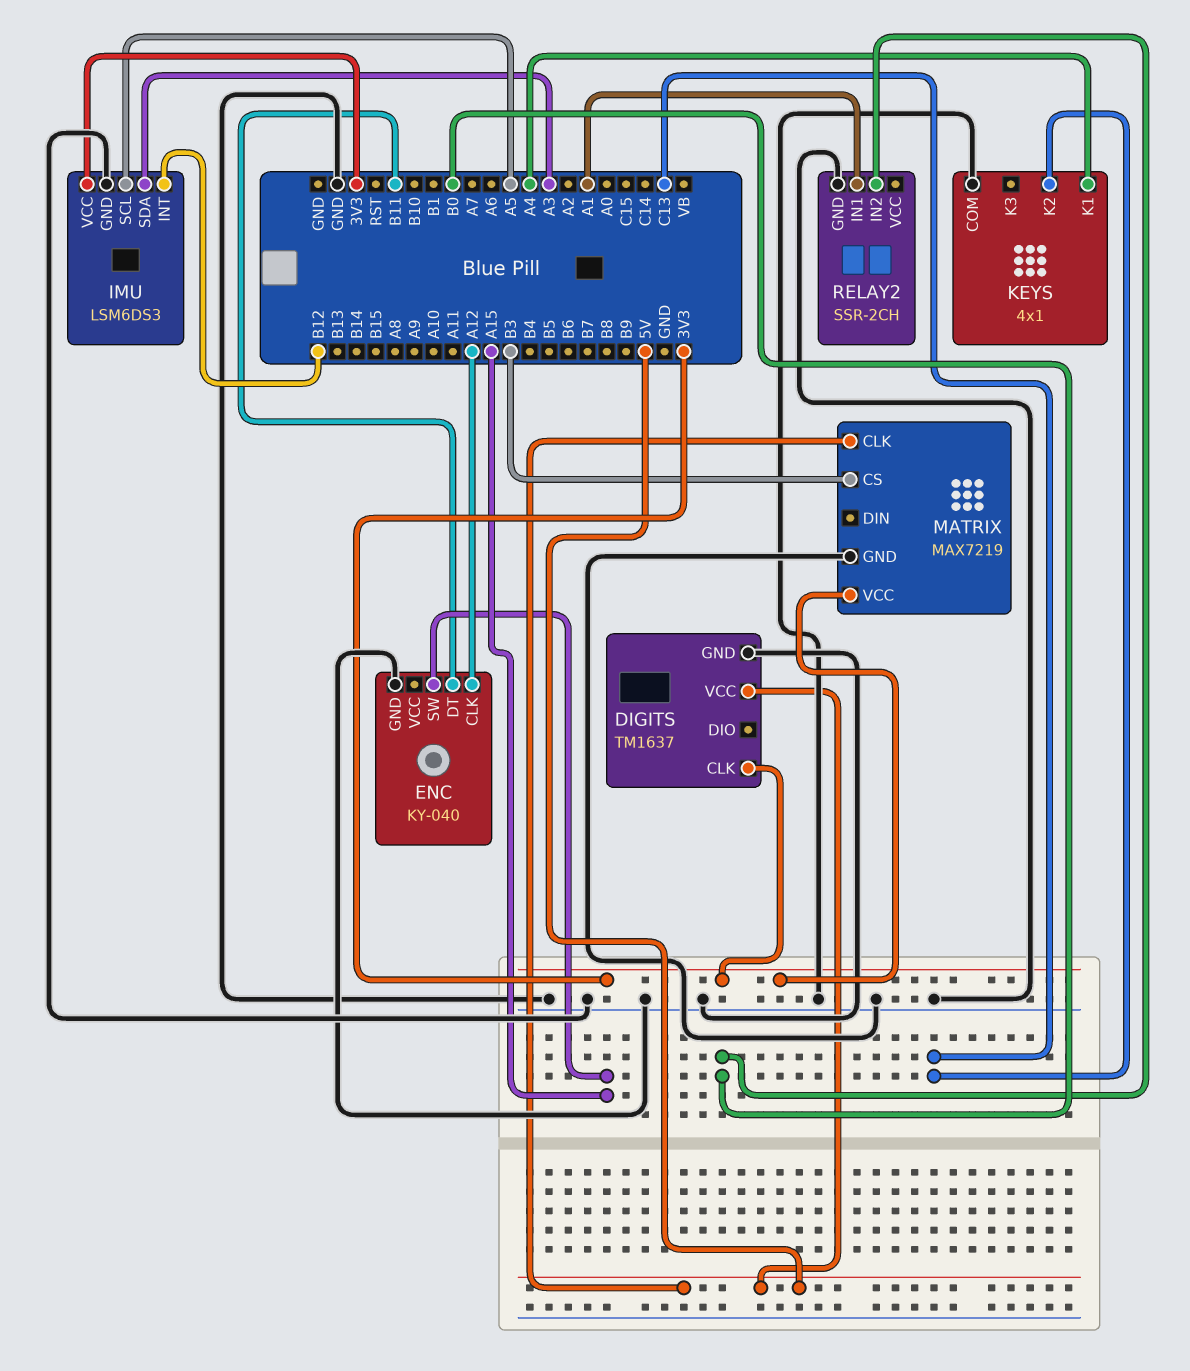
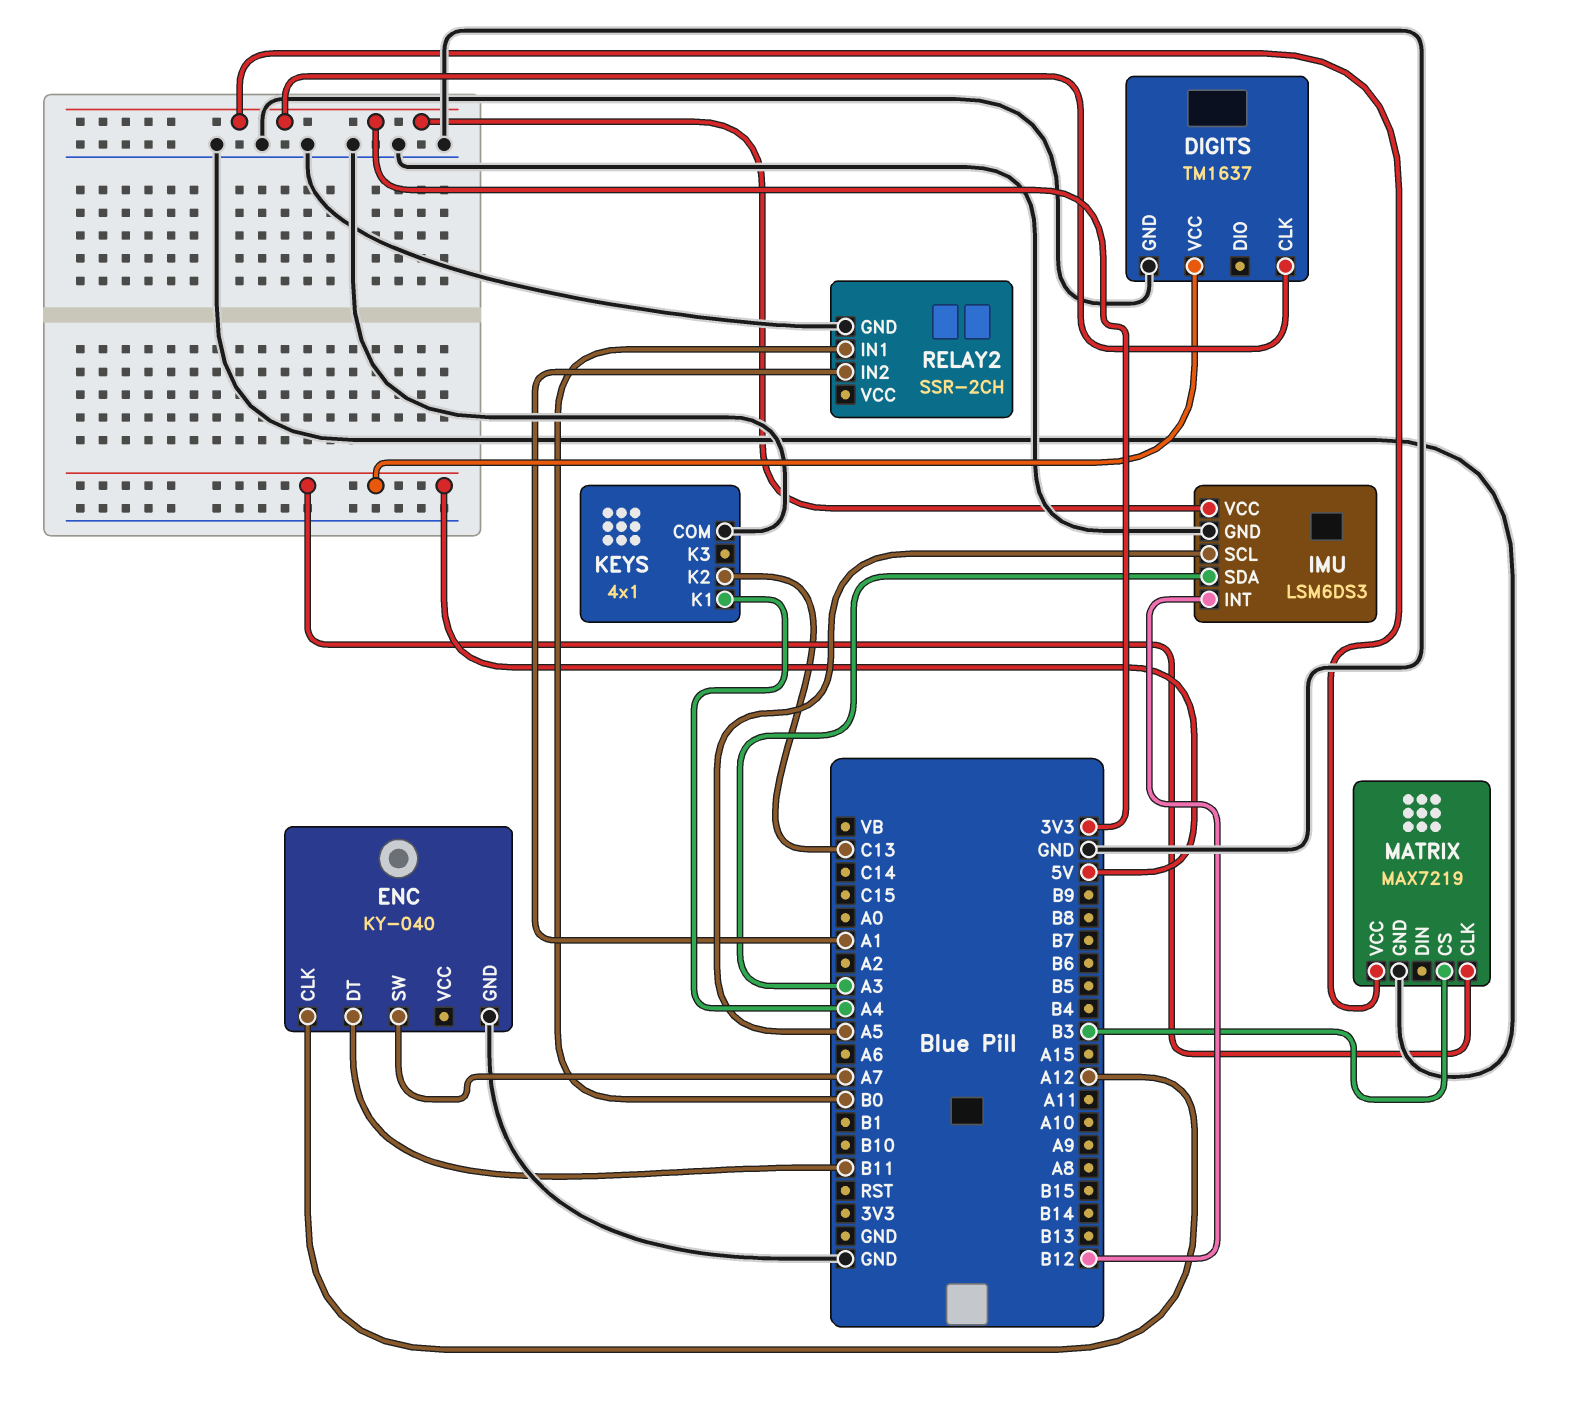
ENC pin SW: A15 -> A7
RELAY2 pin IN1: A1 -> B0
RELAY2 pin IN2: B0 -> A1

